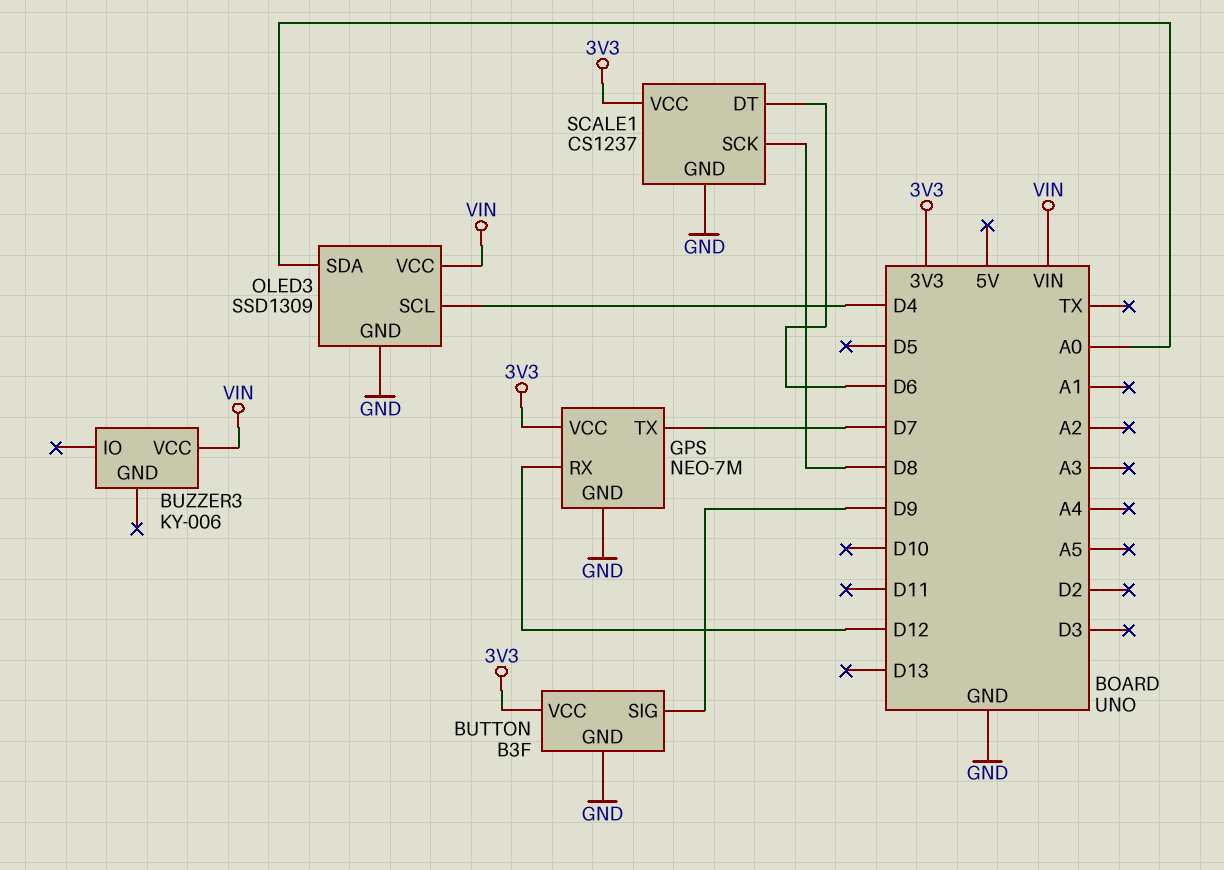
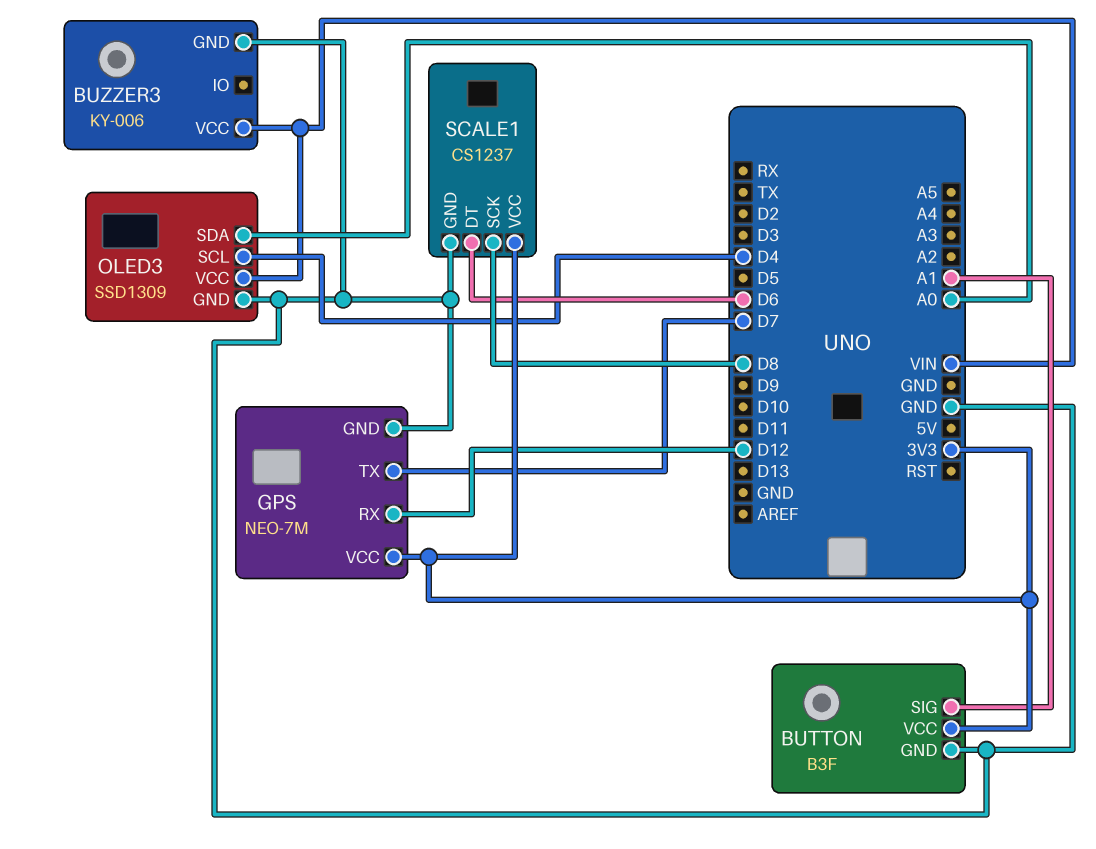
BUTTON pin SIG: D9 -> A1
BUZZER3 pin GND: none -> GND

